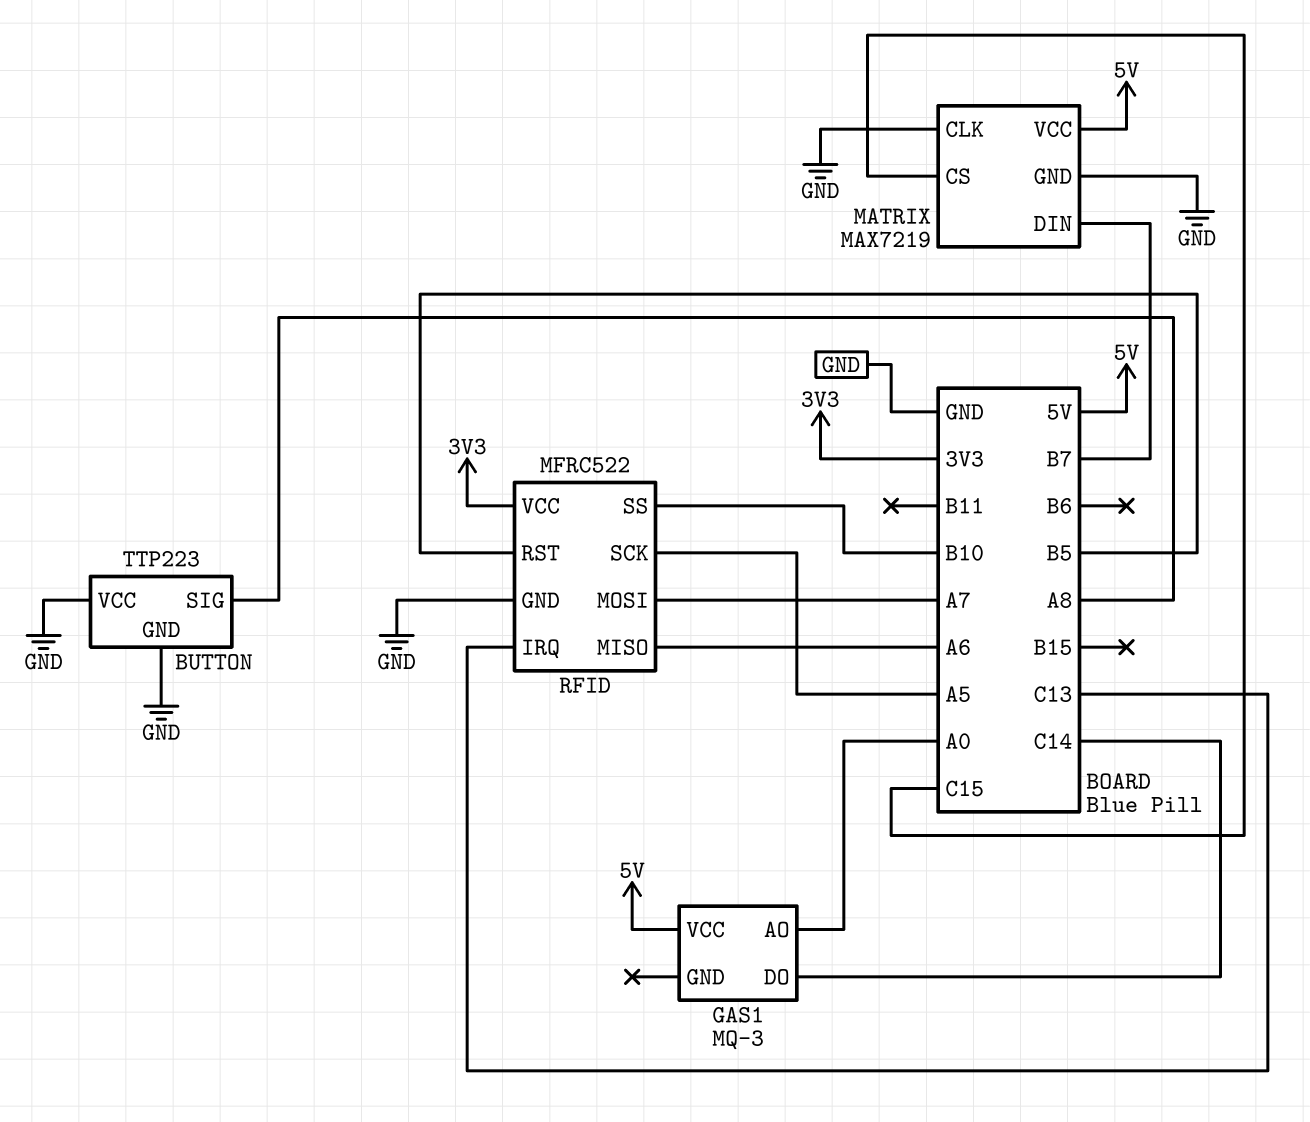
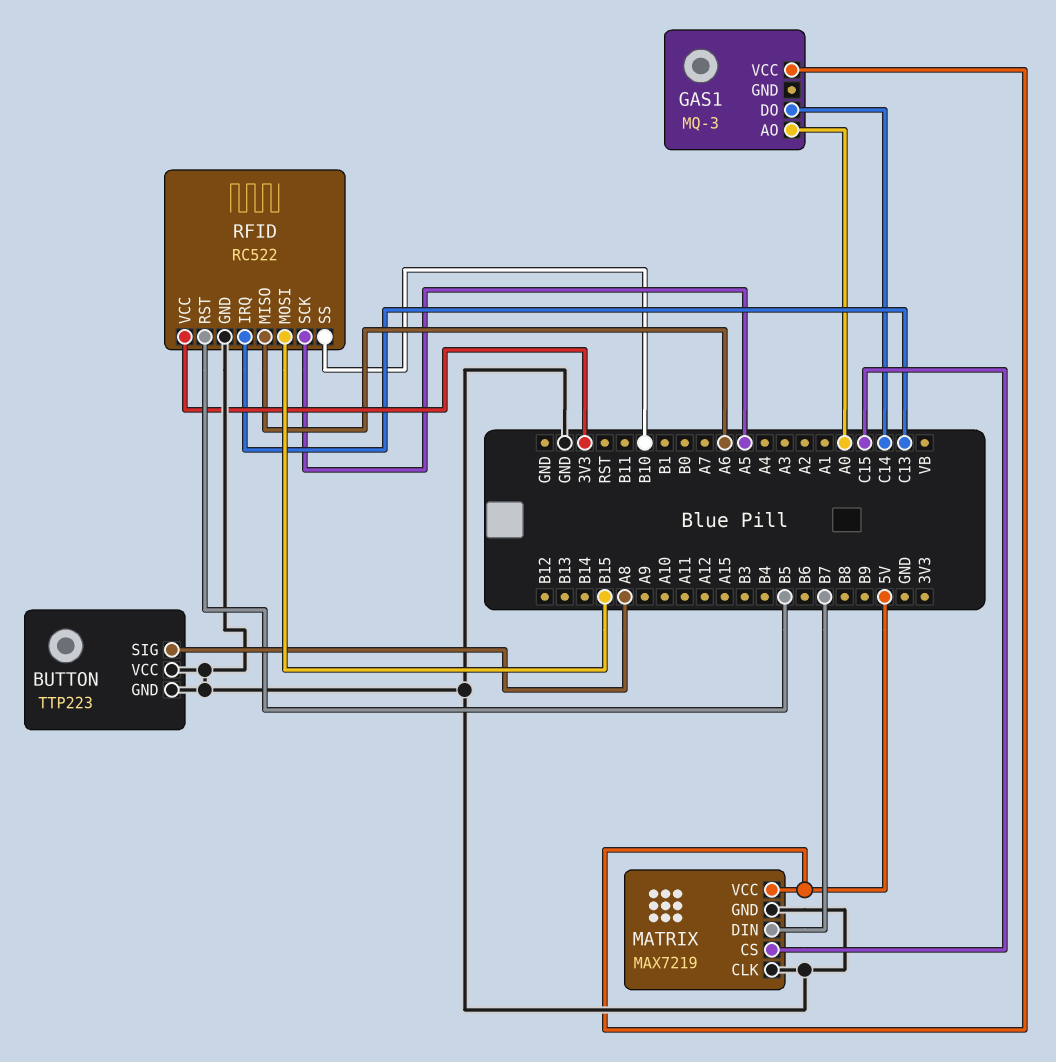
RFID: MFRC522 -> RC522
RFID pin MOSI: A7 -> B15

